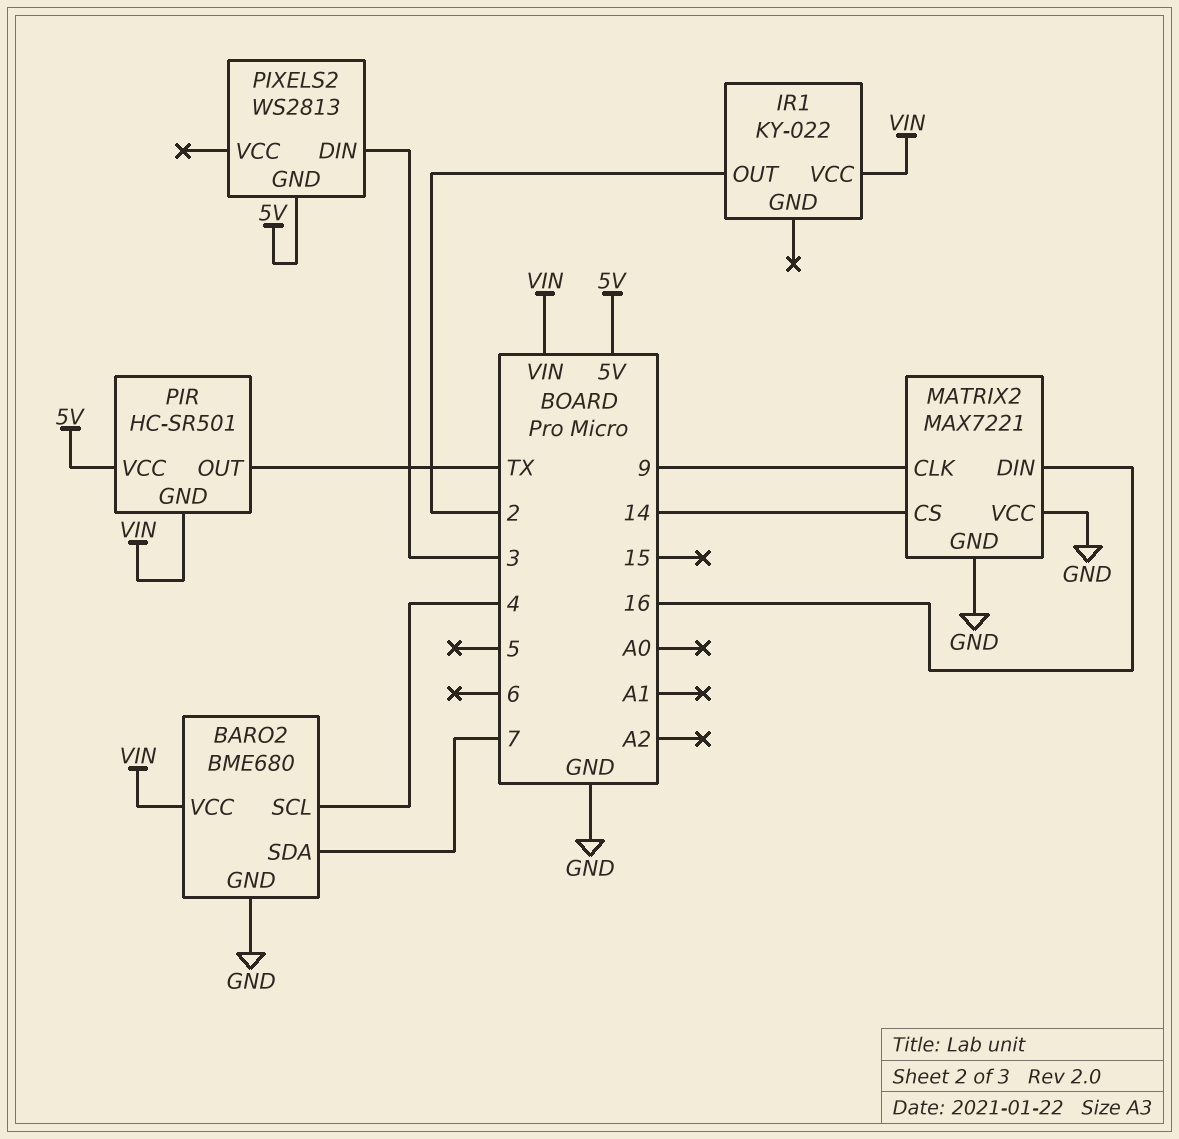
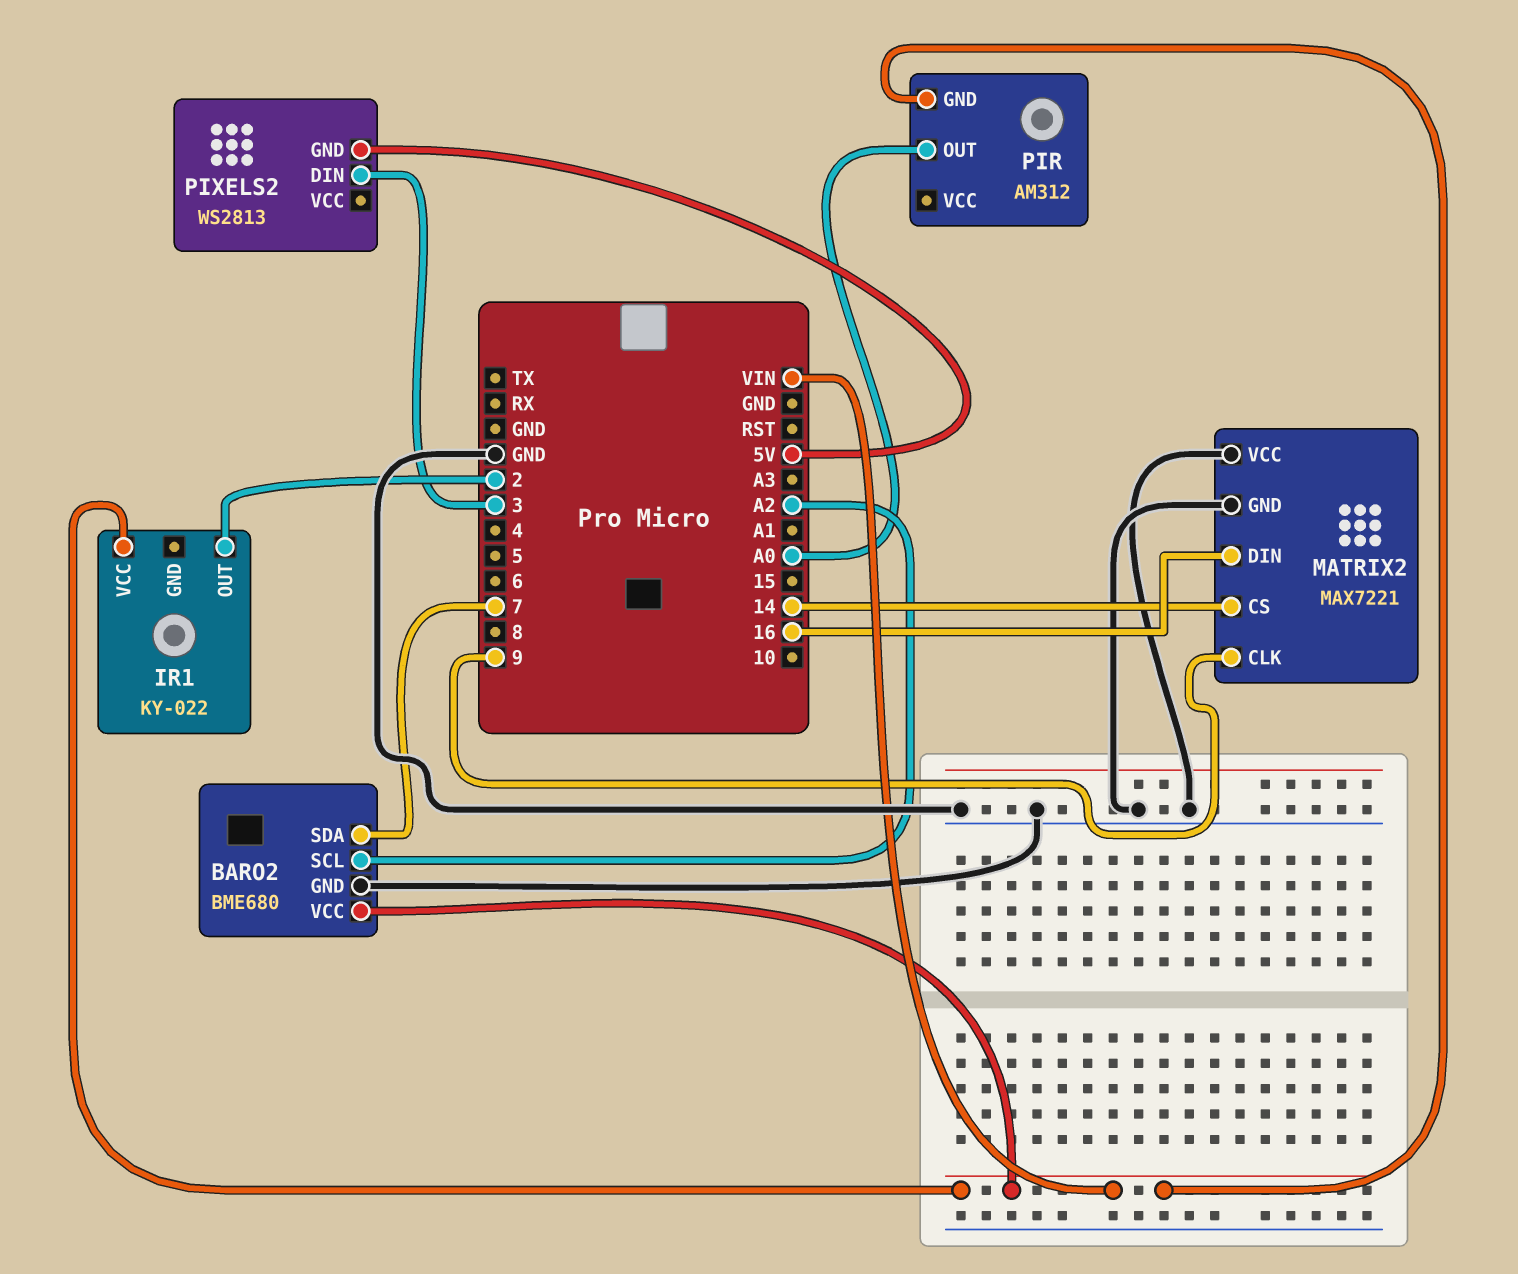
BARO2 pin SCL: 4 -> A2
PIR: HC-SR501 -> AM312
PIR pin OUT: TX -> A0
PIR pin VCC: 5V -> none

